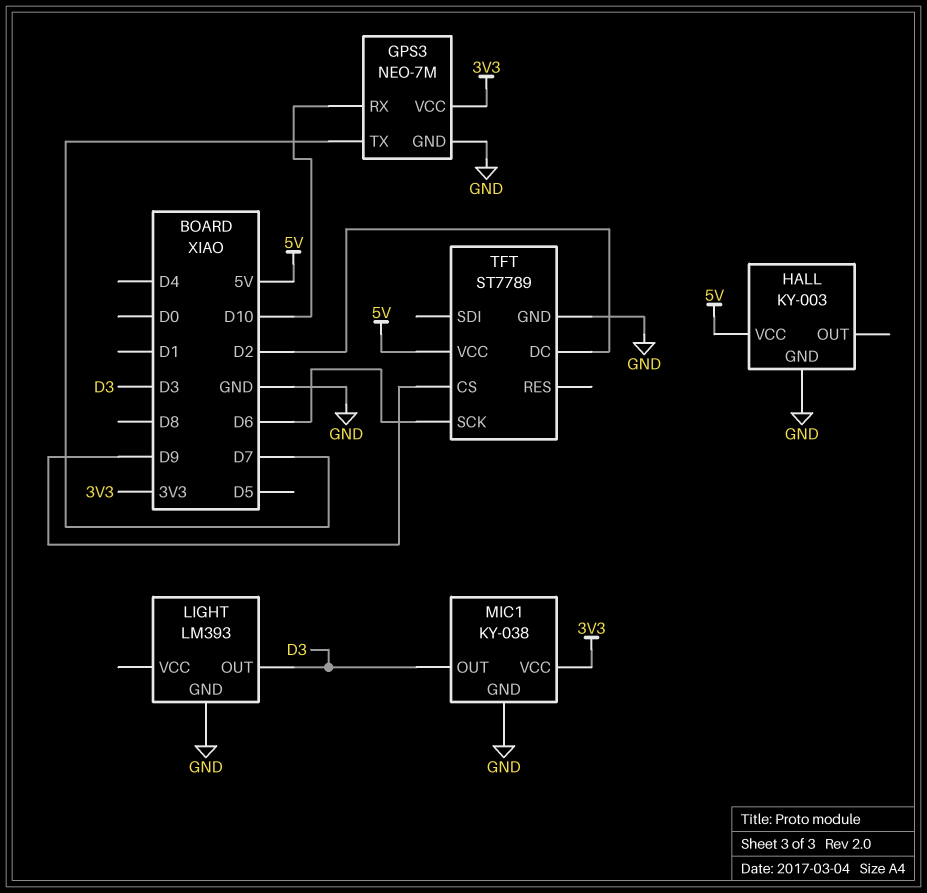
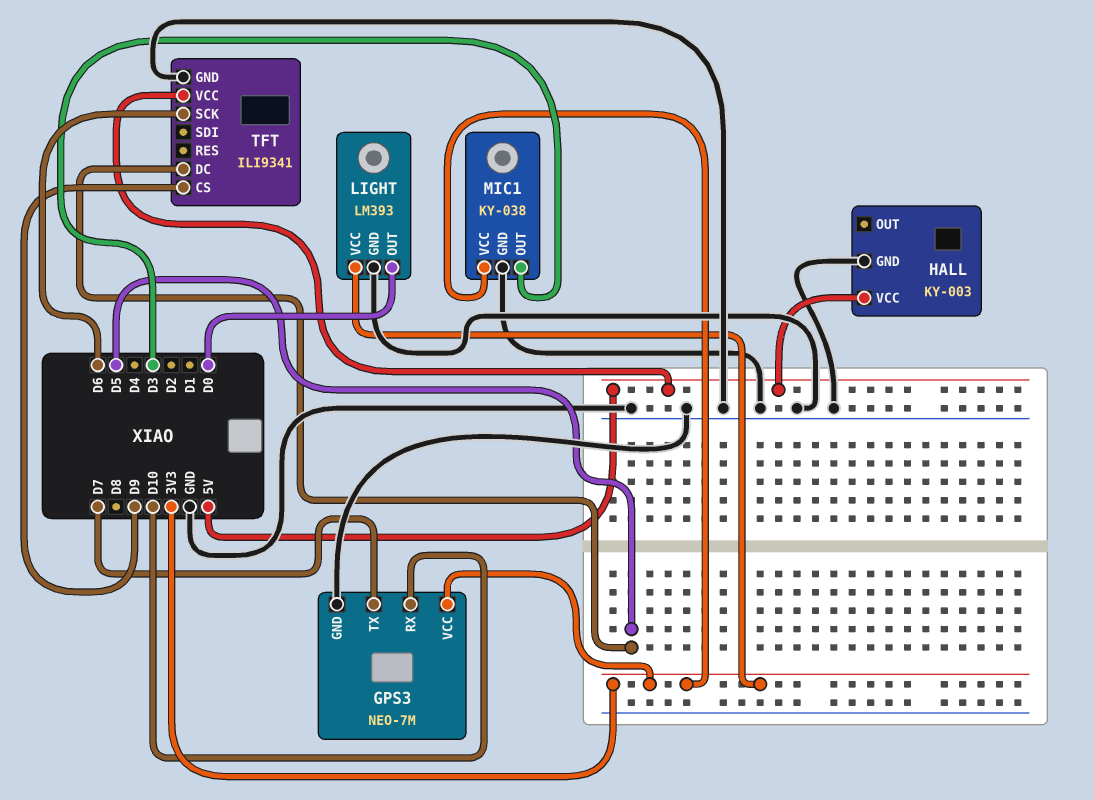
LIGHT pin OUT: D3 -> D0
LIGHT pin VCC: none -> 3V3
TFT: ST7789 -> ILI9341
TFT pin DC: D2 -> D5

